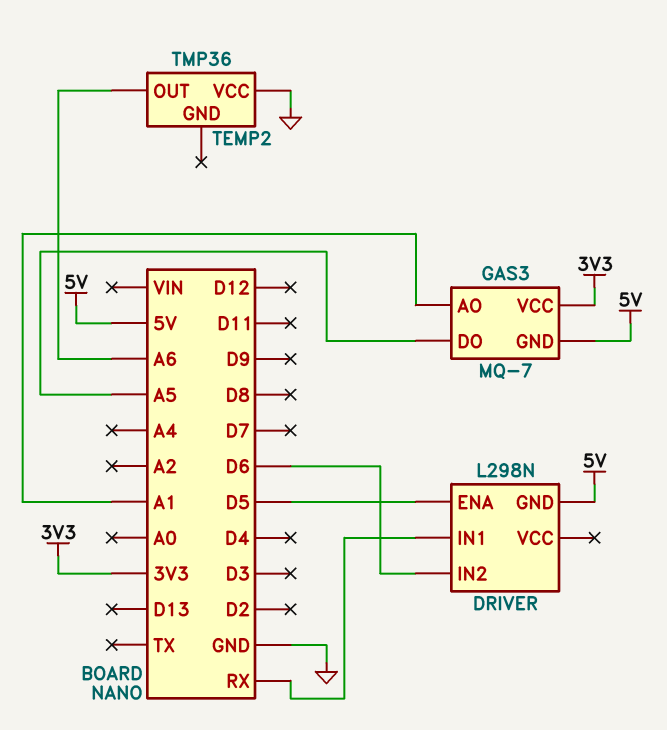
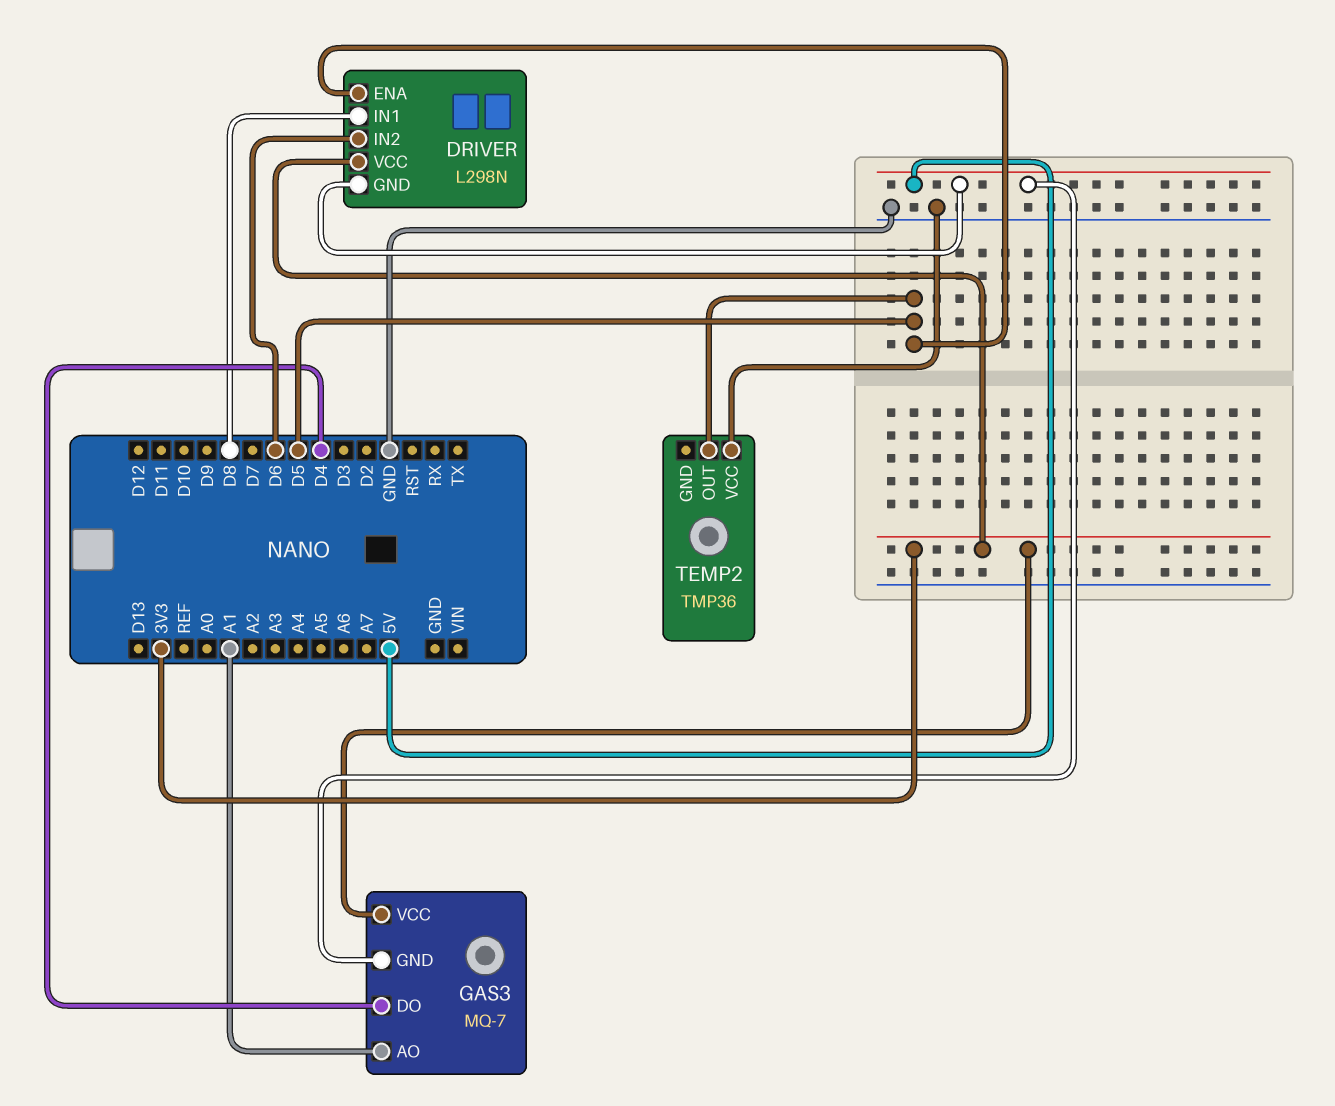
DRIVER pin IN1: RX -> D8
DRIVER pin VCC: none -> 3V3
GAS3 pin DO: A5 -> D4
TEMP2 pin OUT: A6 -> D5

